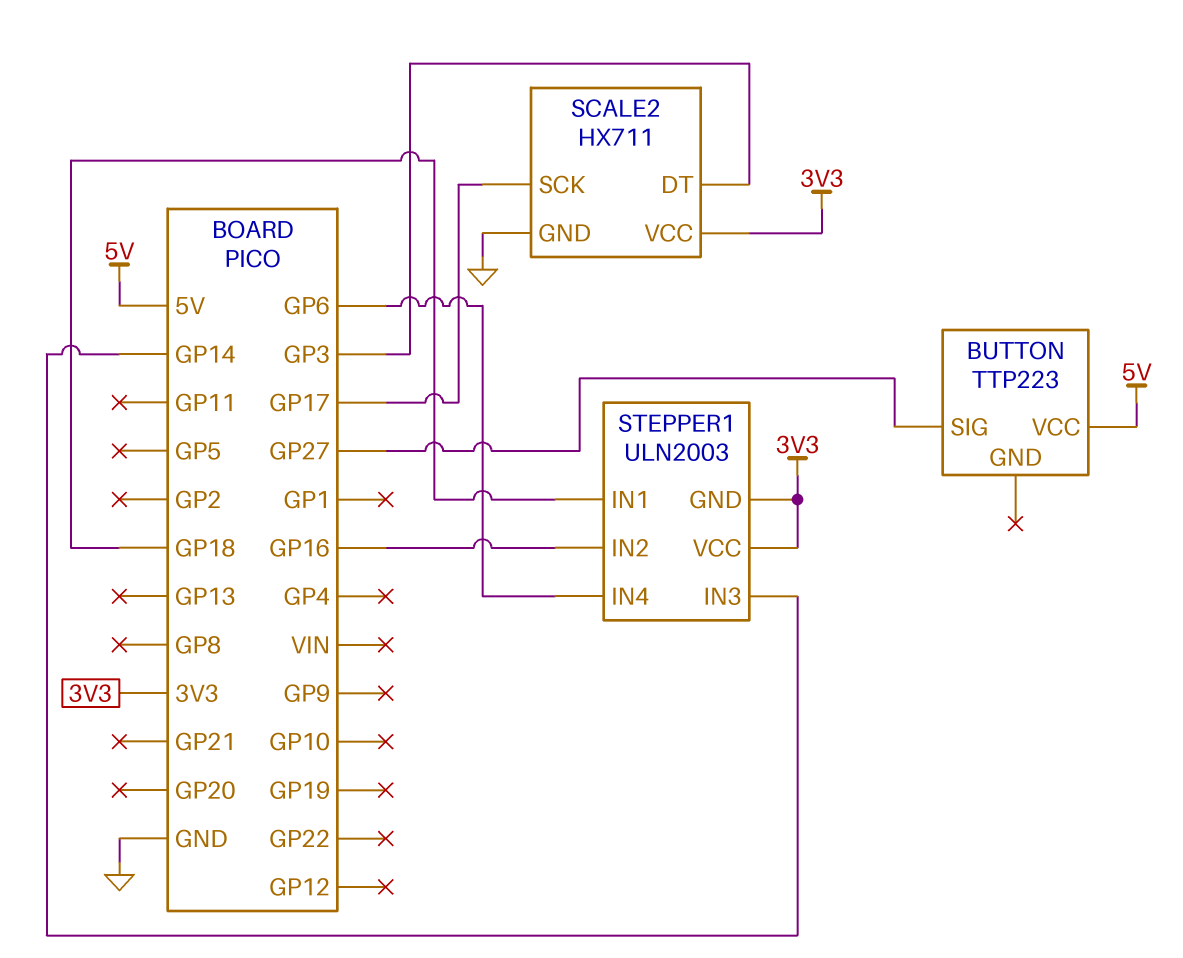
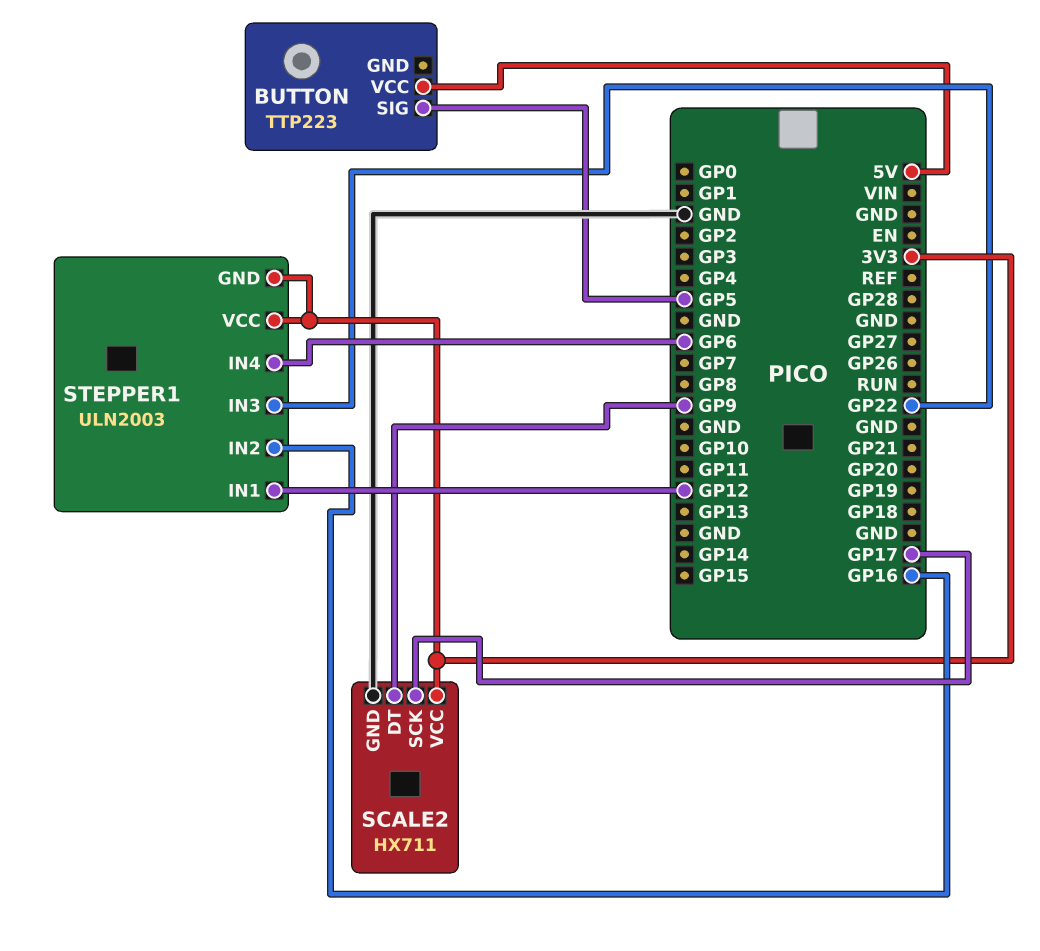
BUTTON pin SIG: GP27 -> GP5
SCALE2 pin DT: GP3 -> GP9
STEPPER1 pin IN1: GP18 -> GP12
STEPPER1 pin IN3: GP14 -> GP22

